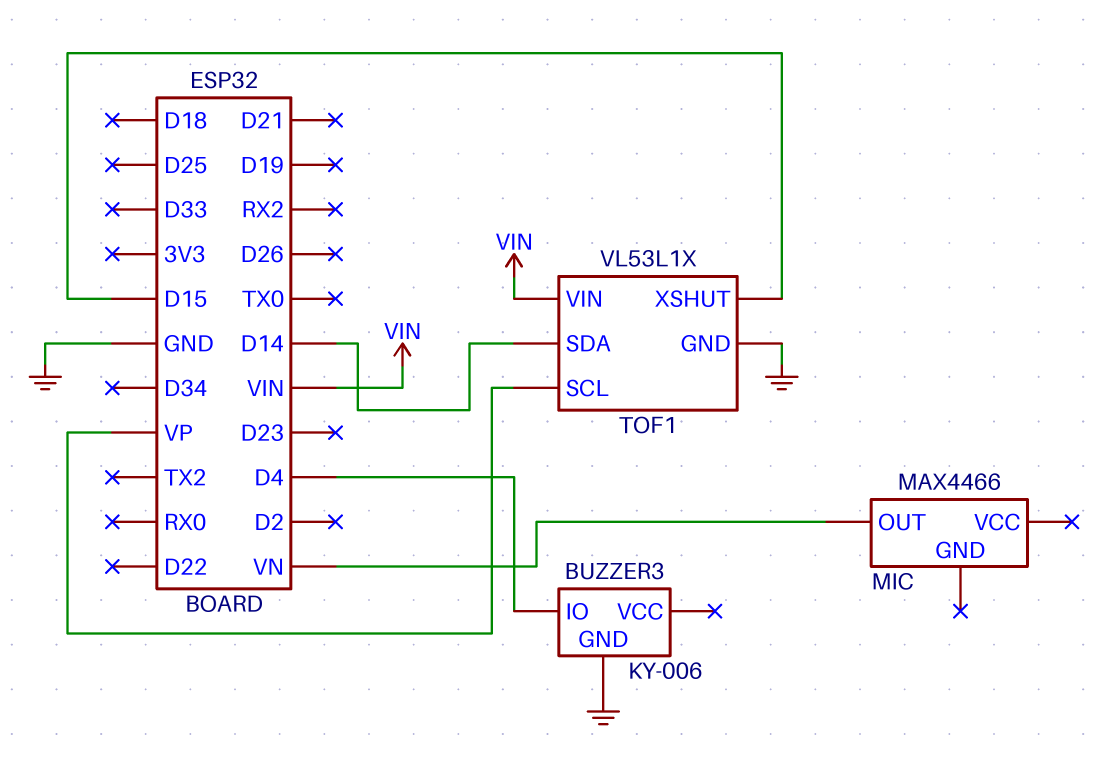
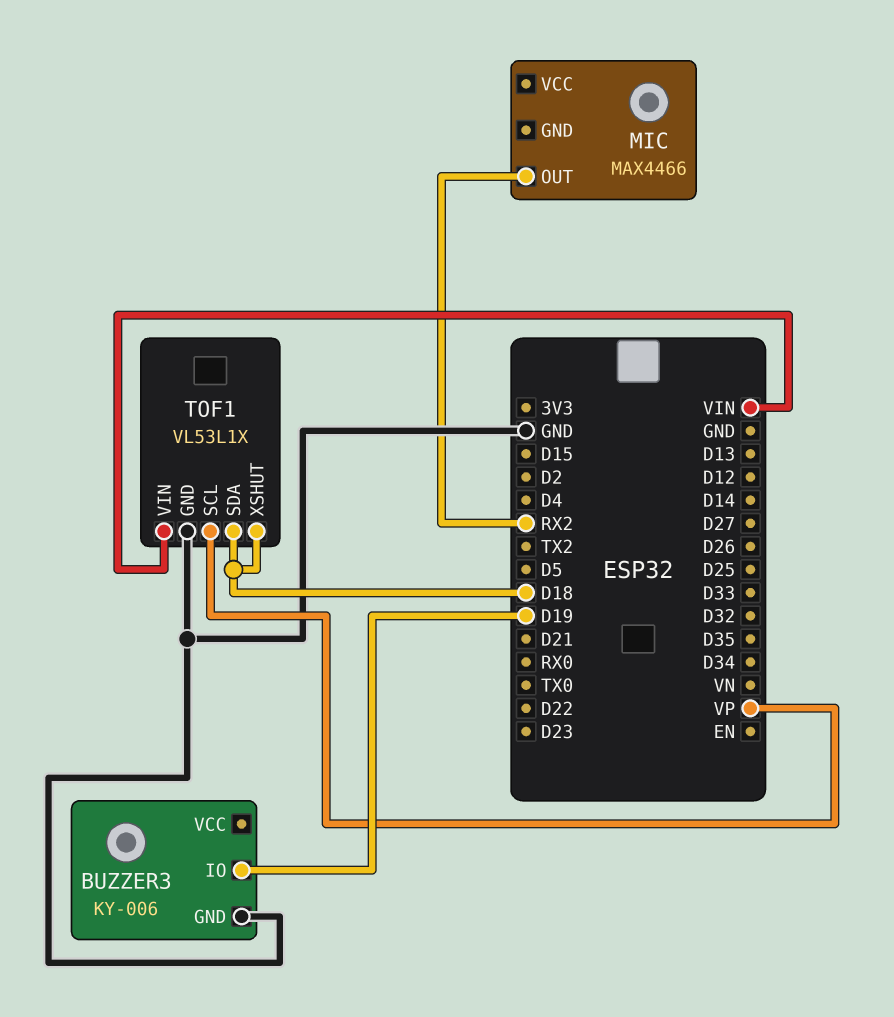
BUZZER3 pin IO: D4 -> D19
MIC pin OUT: VN -> RX2
TOF1 pin SDA: D14 -> D18
TOF1 pin XSHUT: D15 -> D18

